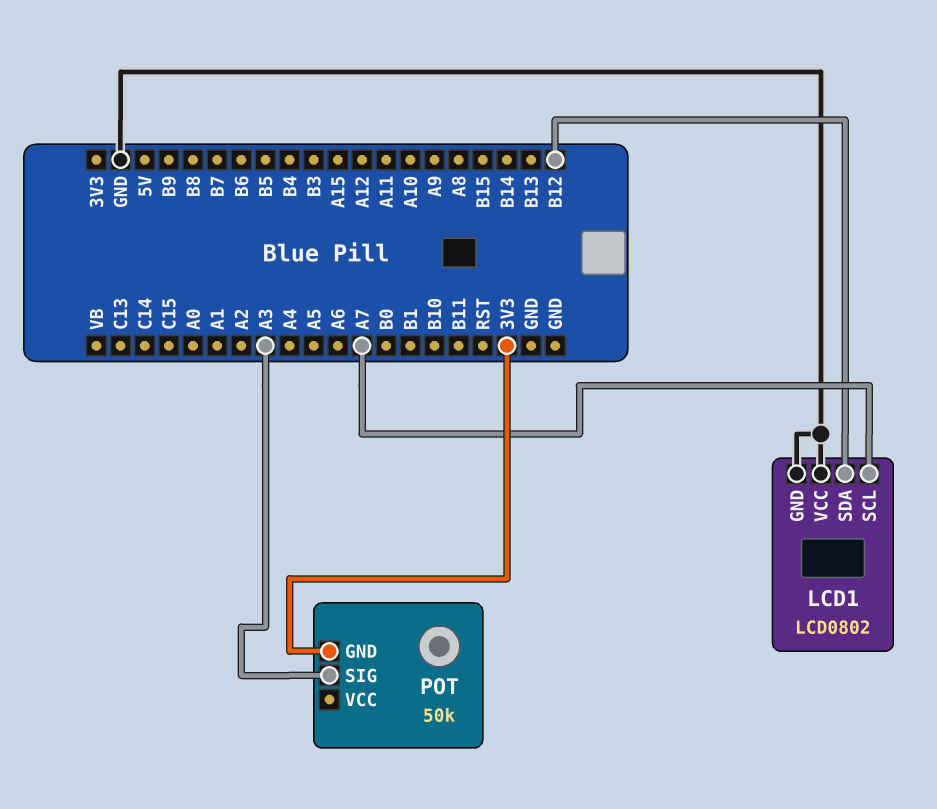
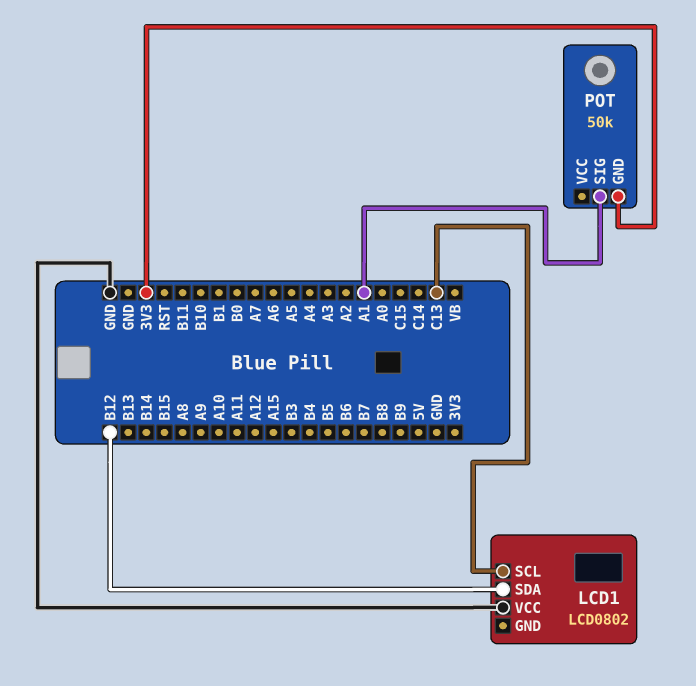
LCD1 pin GND: GND -> none
LCD1 pin SCL: A7 -> C13
POT pin SIG: A3 -> A1

